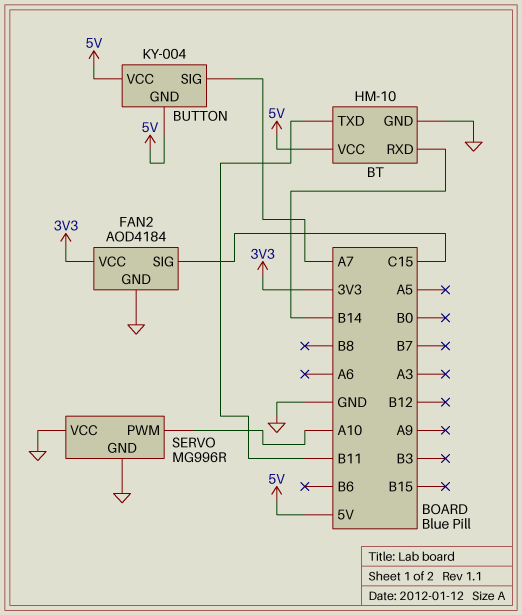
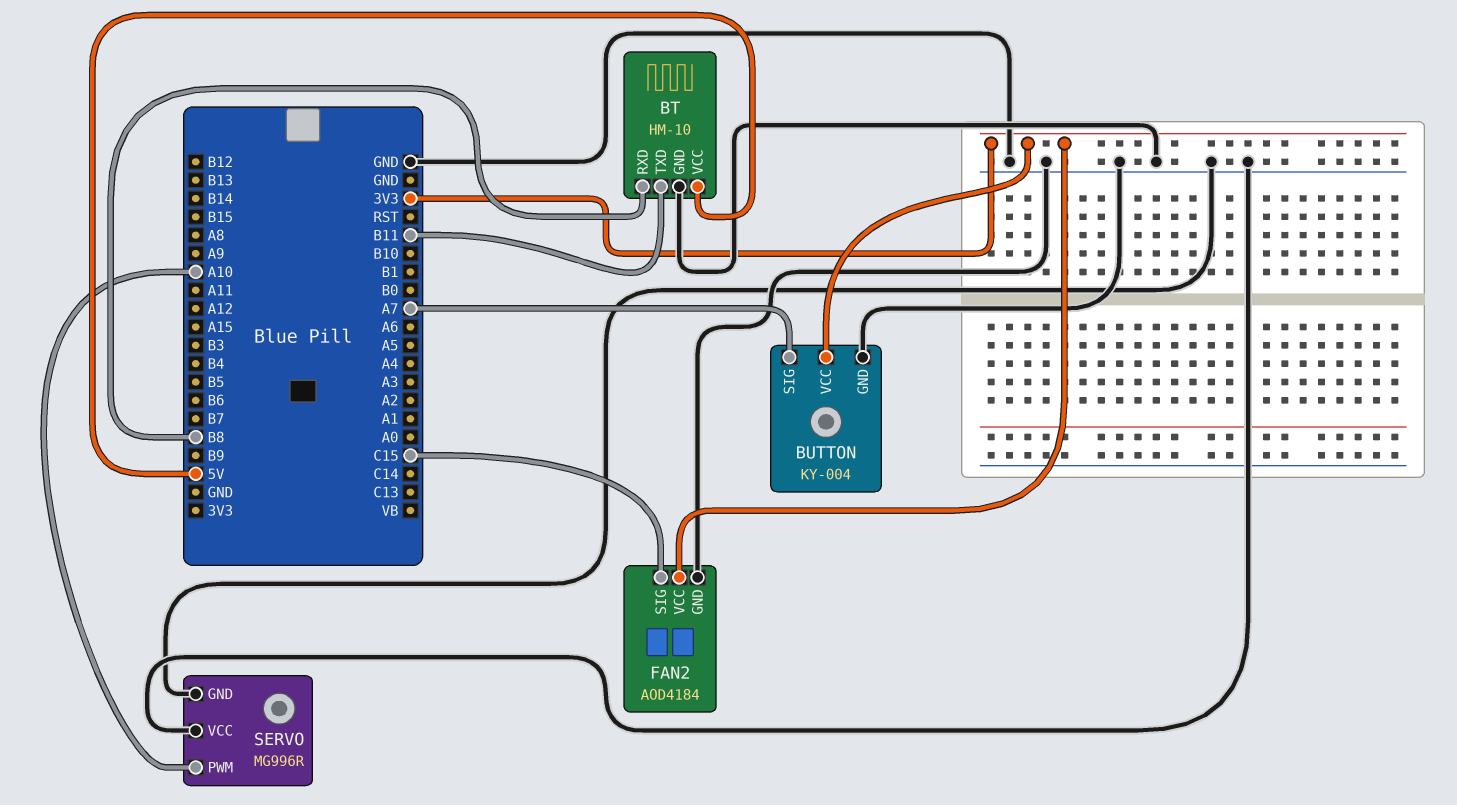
BT pin RXD: B14 -> B8
BUTTON pin GND: 5V -> GND
BUTTON pin VCC: 5V -> 3V3

